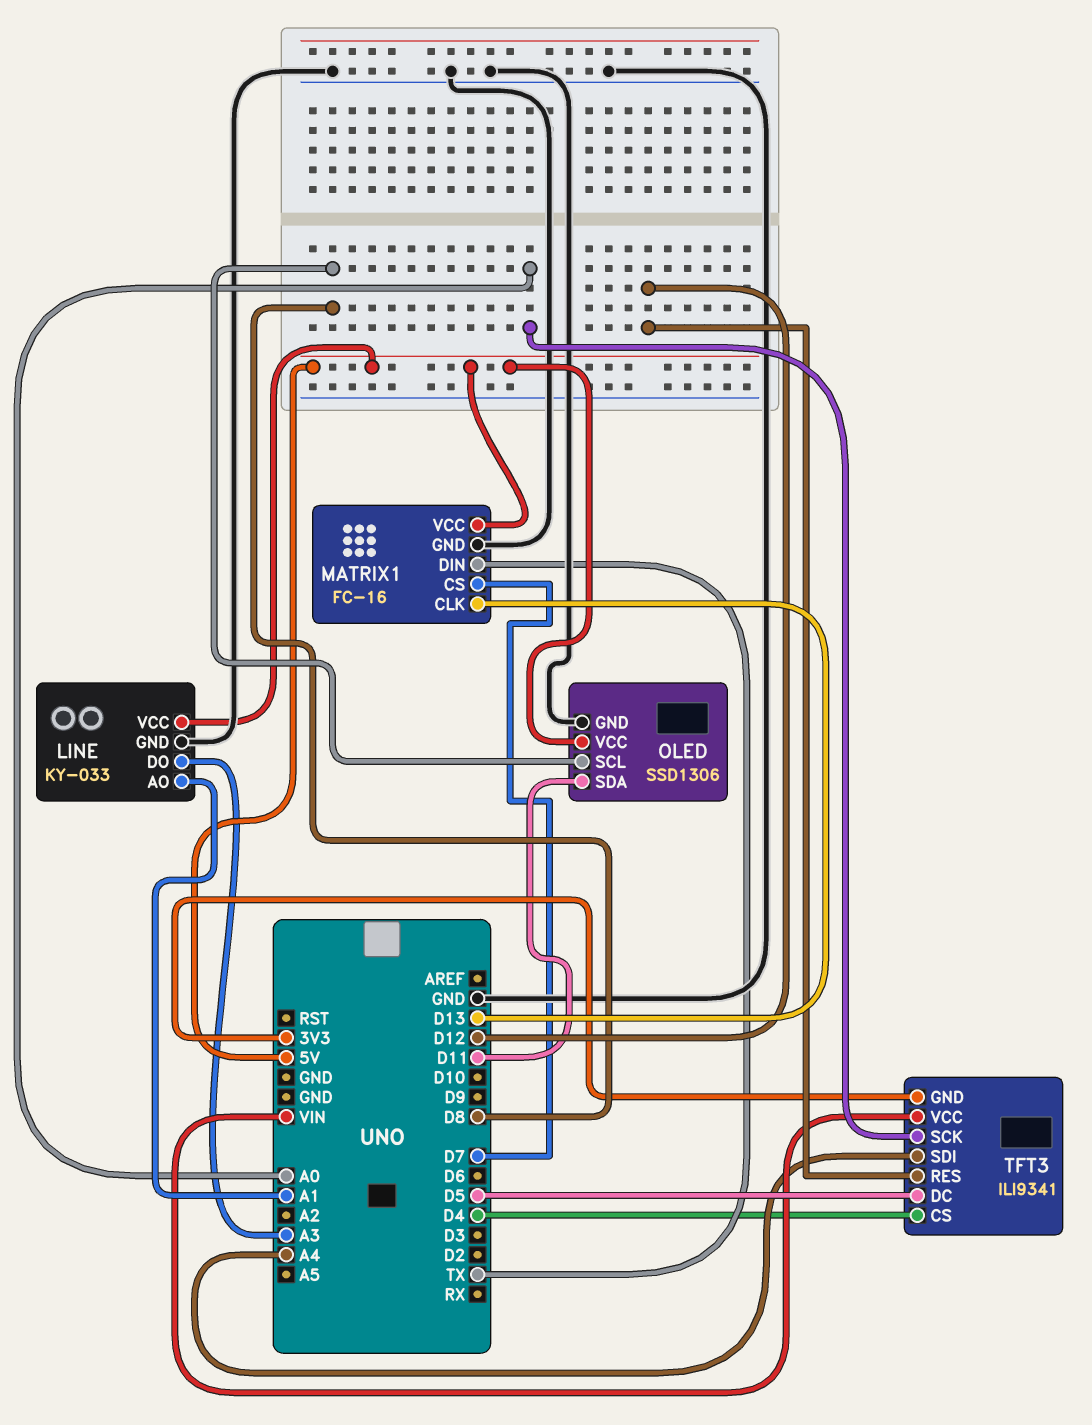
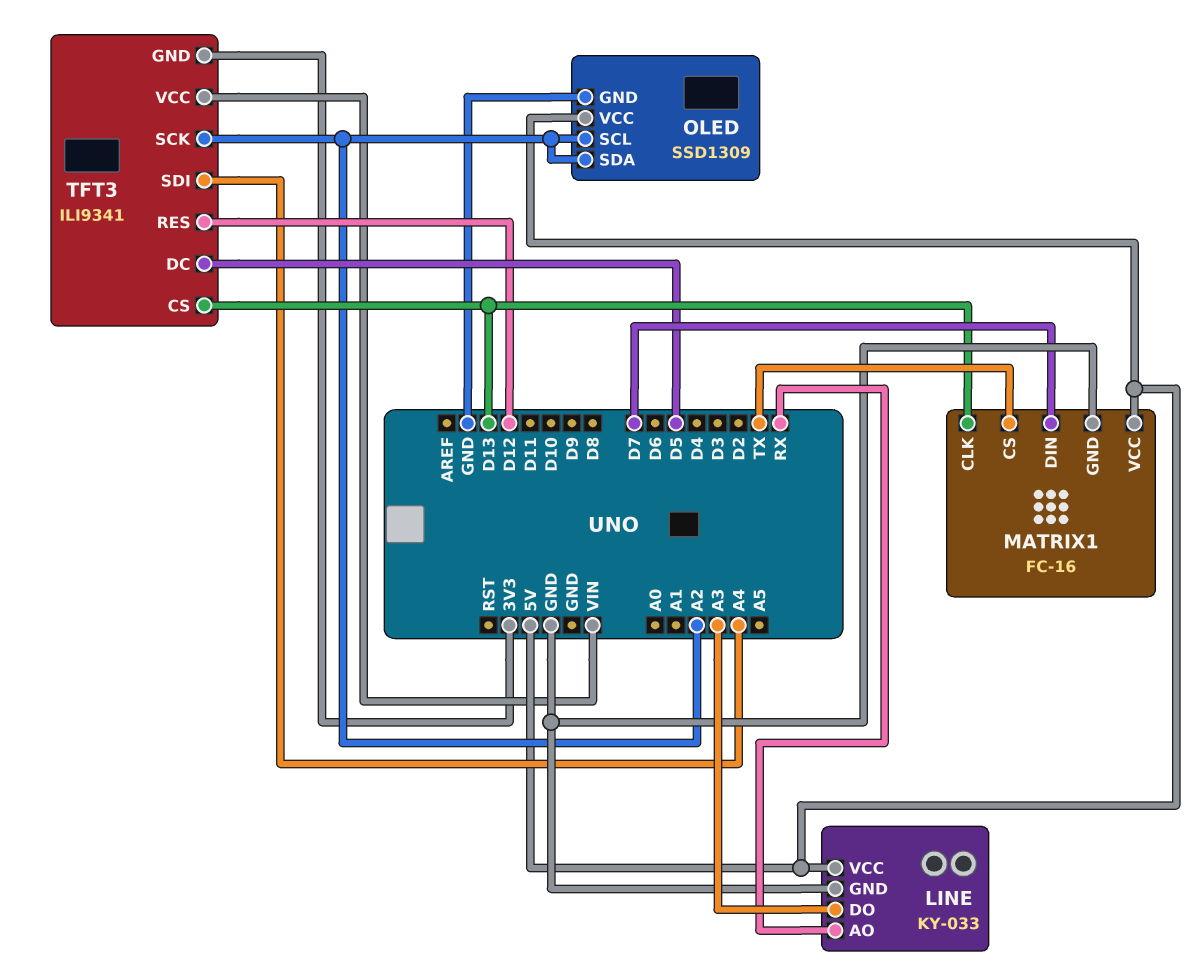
LINE pin AO: A1 -> RX
MATRIX1 pin CS: D7 -> TX
MATRIX1 pin DIN: TX -> D7
OLED: SSD1306 -> SSD1309
OLED pin SCL: D8 -> A2
OLED pin SDA: D11 -> A2
TFT3 pin CS: D4 -> D13
TFT3 pin SCK: A0 -> A2

